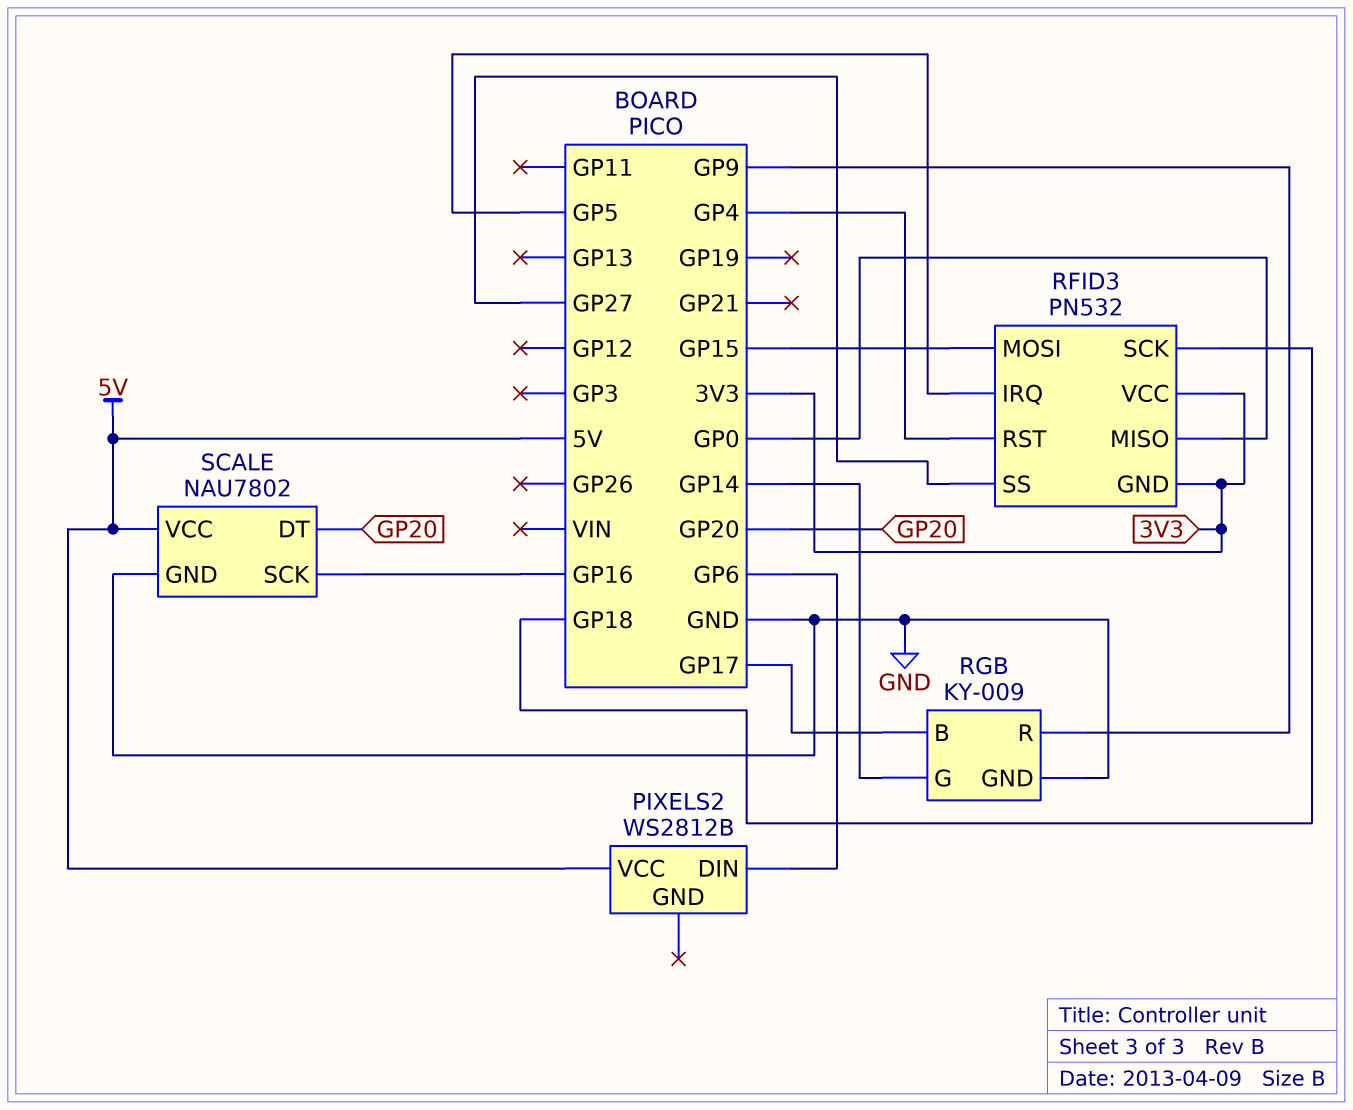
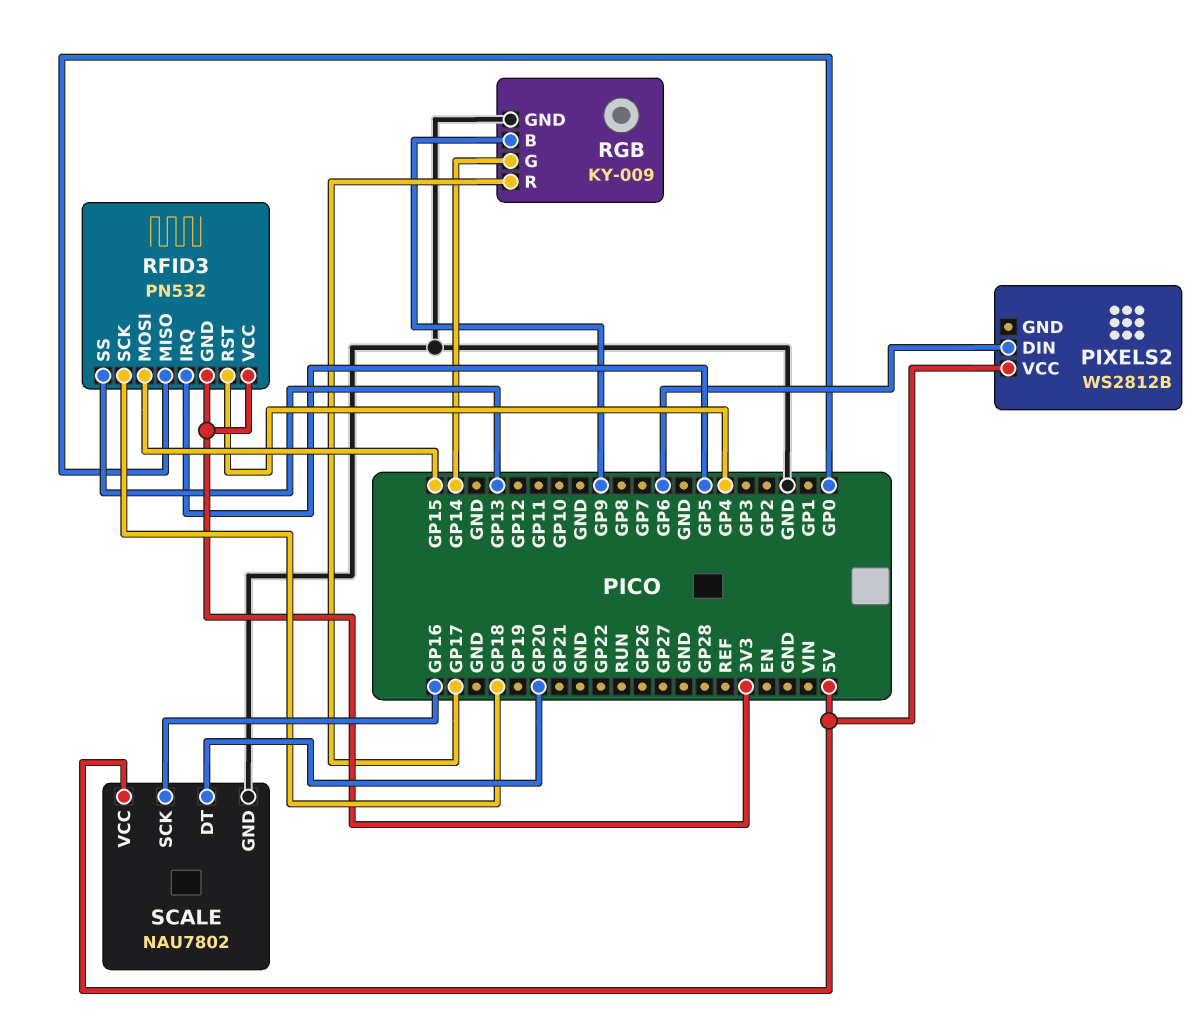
RFID3 pin SS: GP27 -> GP13
RGB pin B: GP17 -> GP9
RGB pin R: GP9 -> GP17

